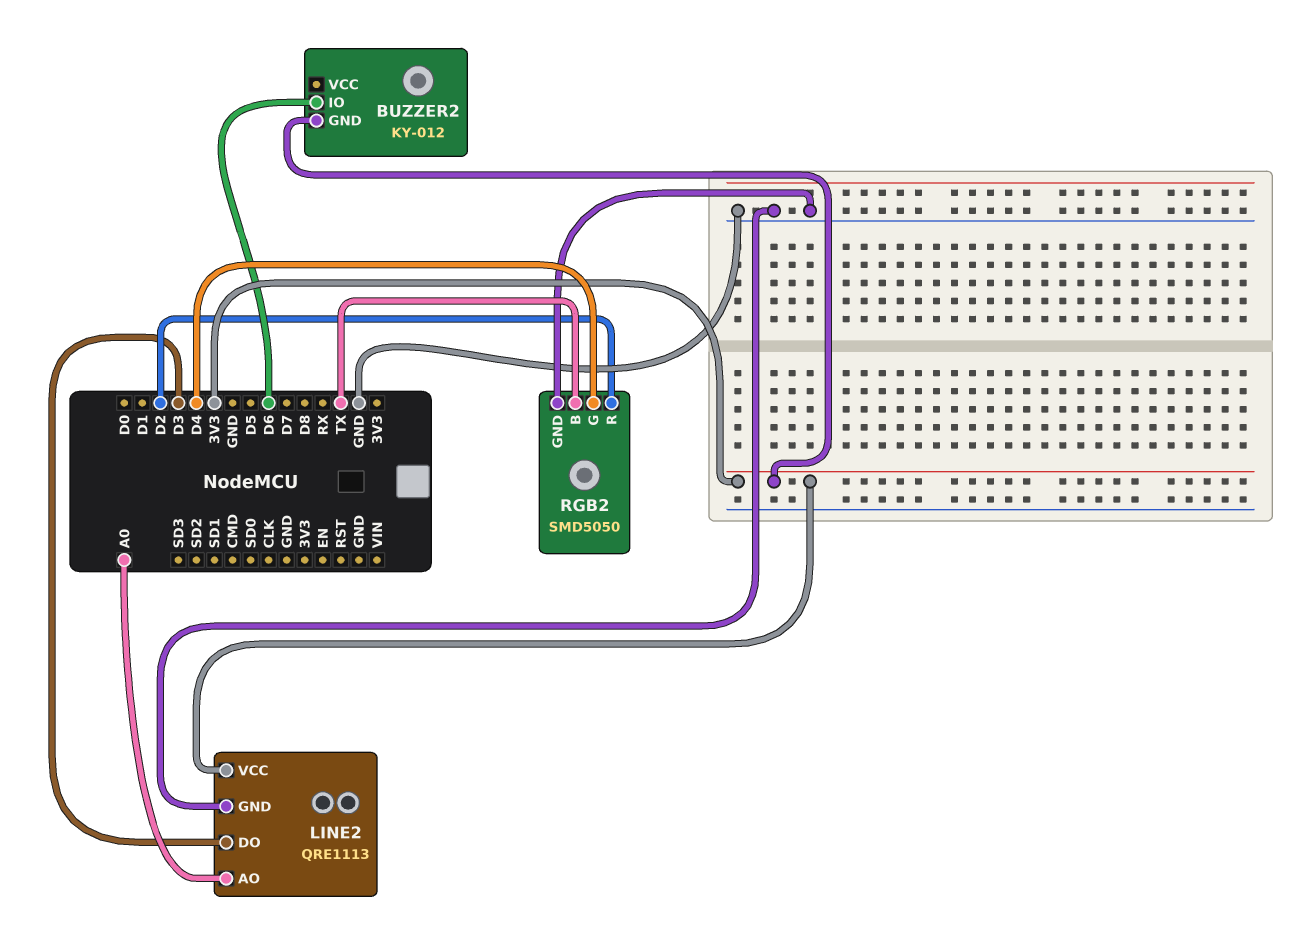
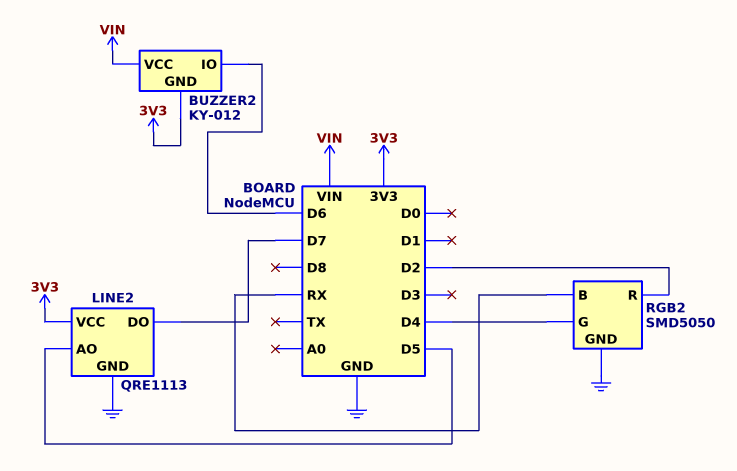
BUZZER2 pin VCC: none -> VIN
LINE2 pin AO: A0 -> D5
LINE2 pin DO: D3 -> D7
RGB2 pin B: TX -> RX

